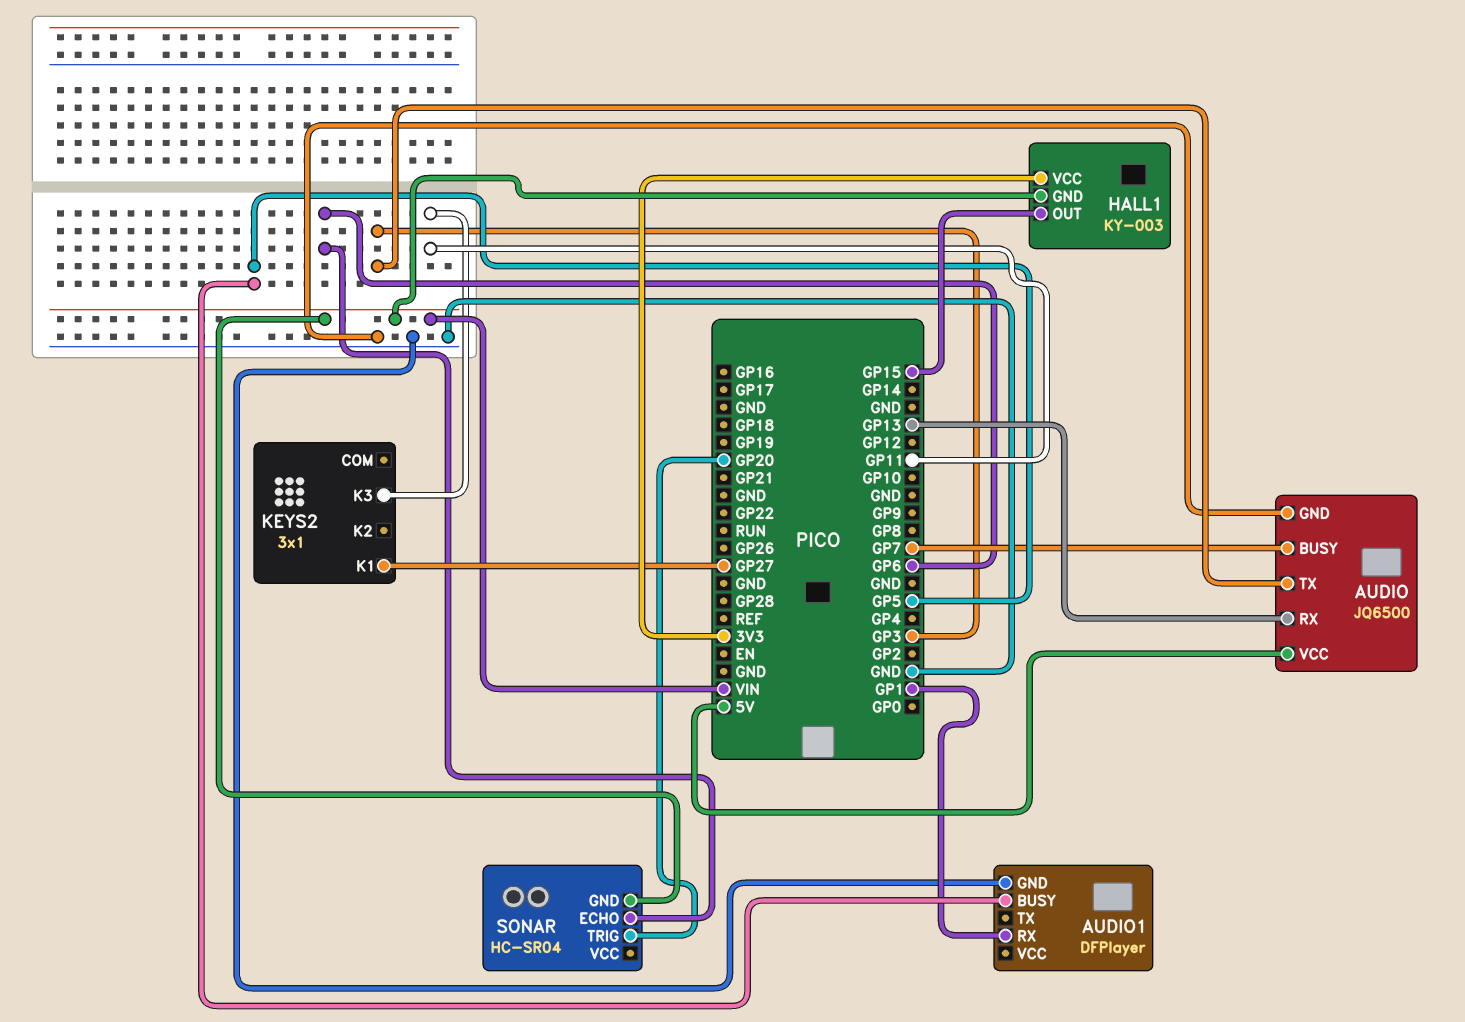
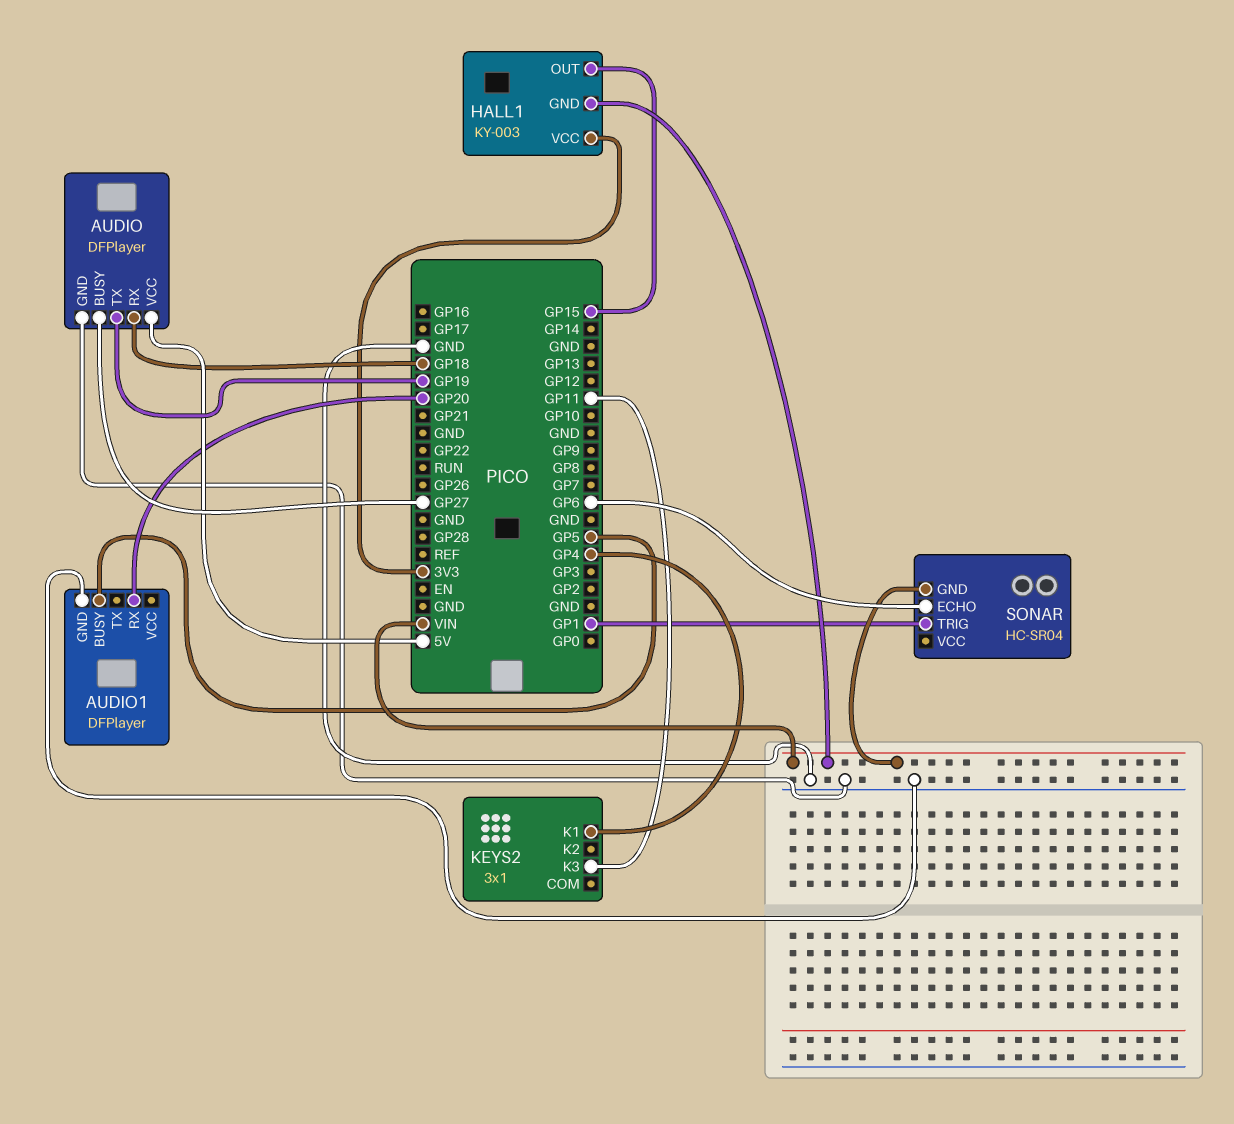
AUDIO: JQ6500 -> DFPlayer
AUDIO pin BUSY: GP7 -> GP27
AUDIO pin RX: GP13 -> GP18
AUDIO pin TX: GP3 -> GP19
AUDIO1 pin RX: GP1 -> GP20
KEYS2 pin K1: GP27 -> GP4
SONAR pin TRIG: GP20 -> GP1

